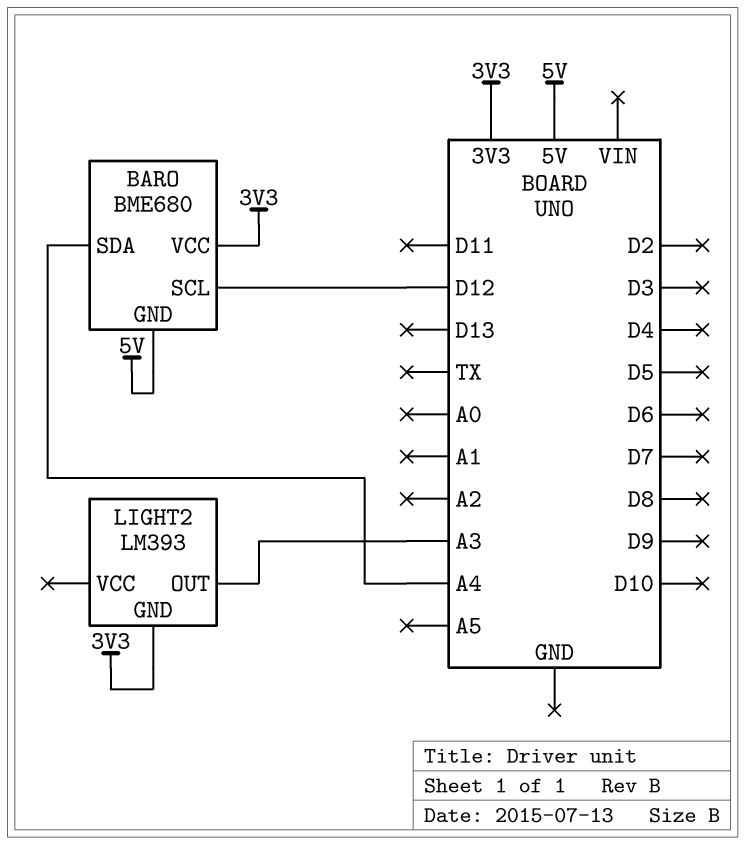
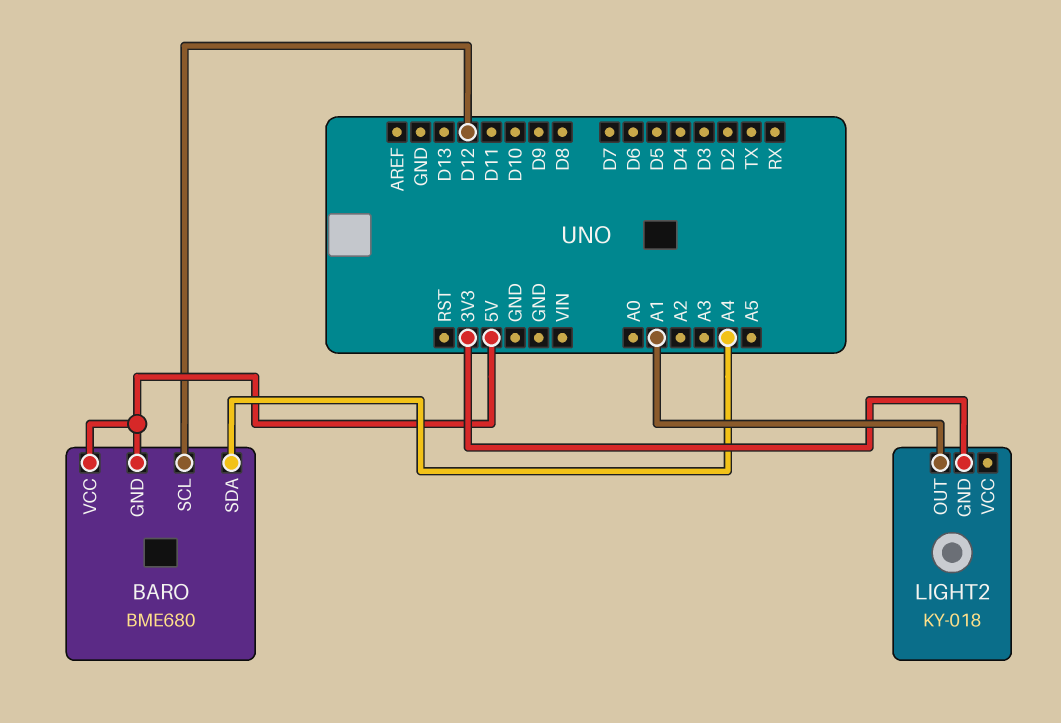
BARO pin VCC: 3V3 -> 5V
LIGHT2: LM393 -> KY-018
LIGHT2 pin OUT: A3 -> A1

